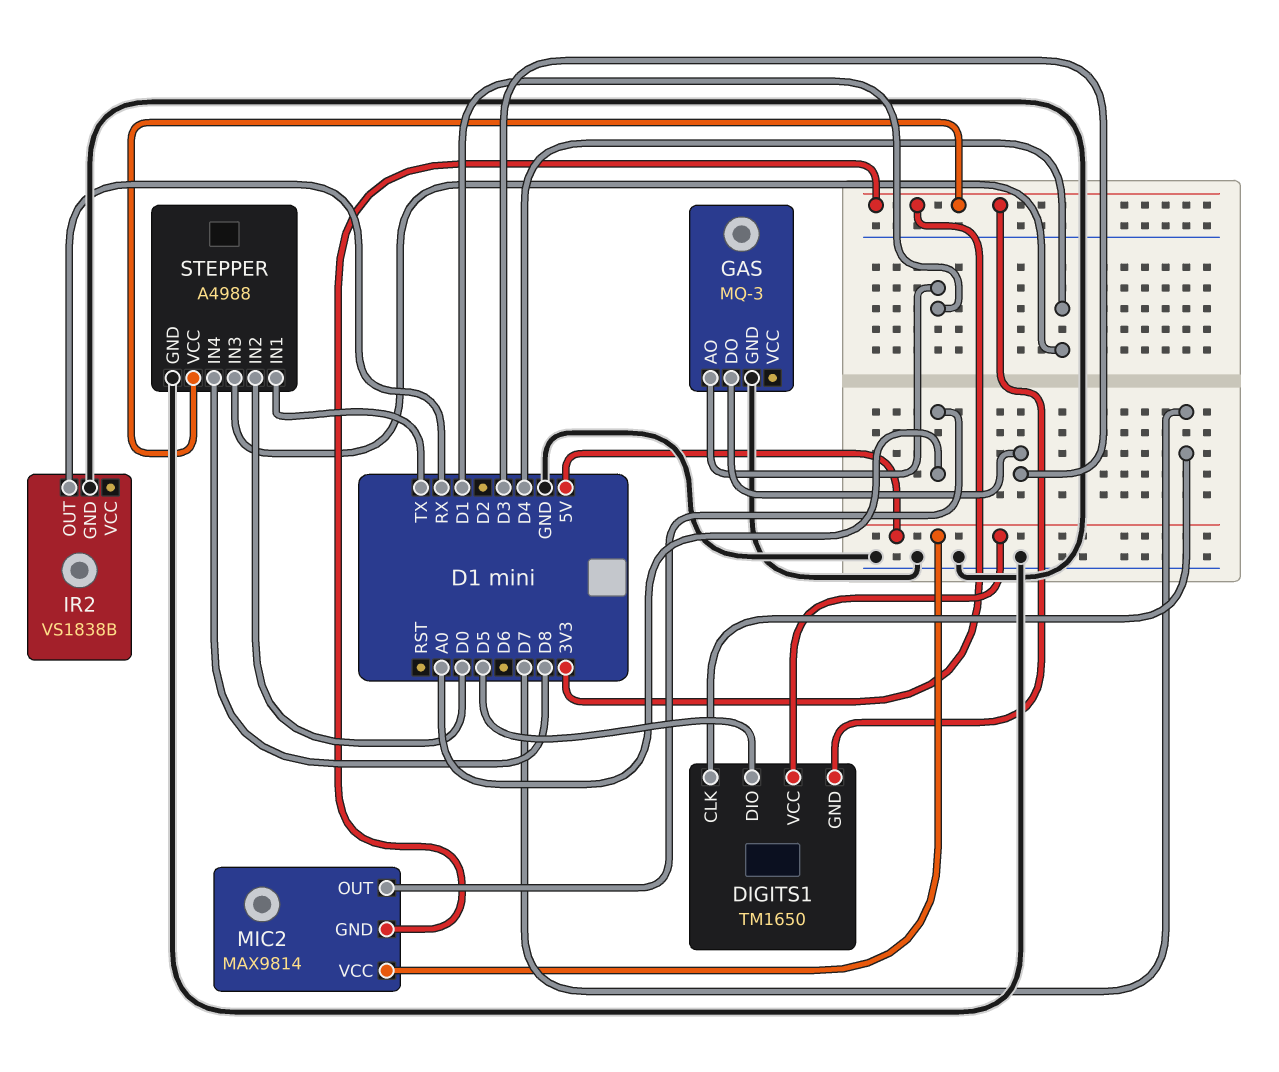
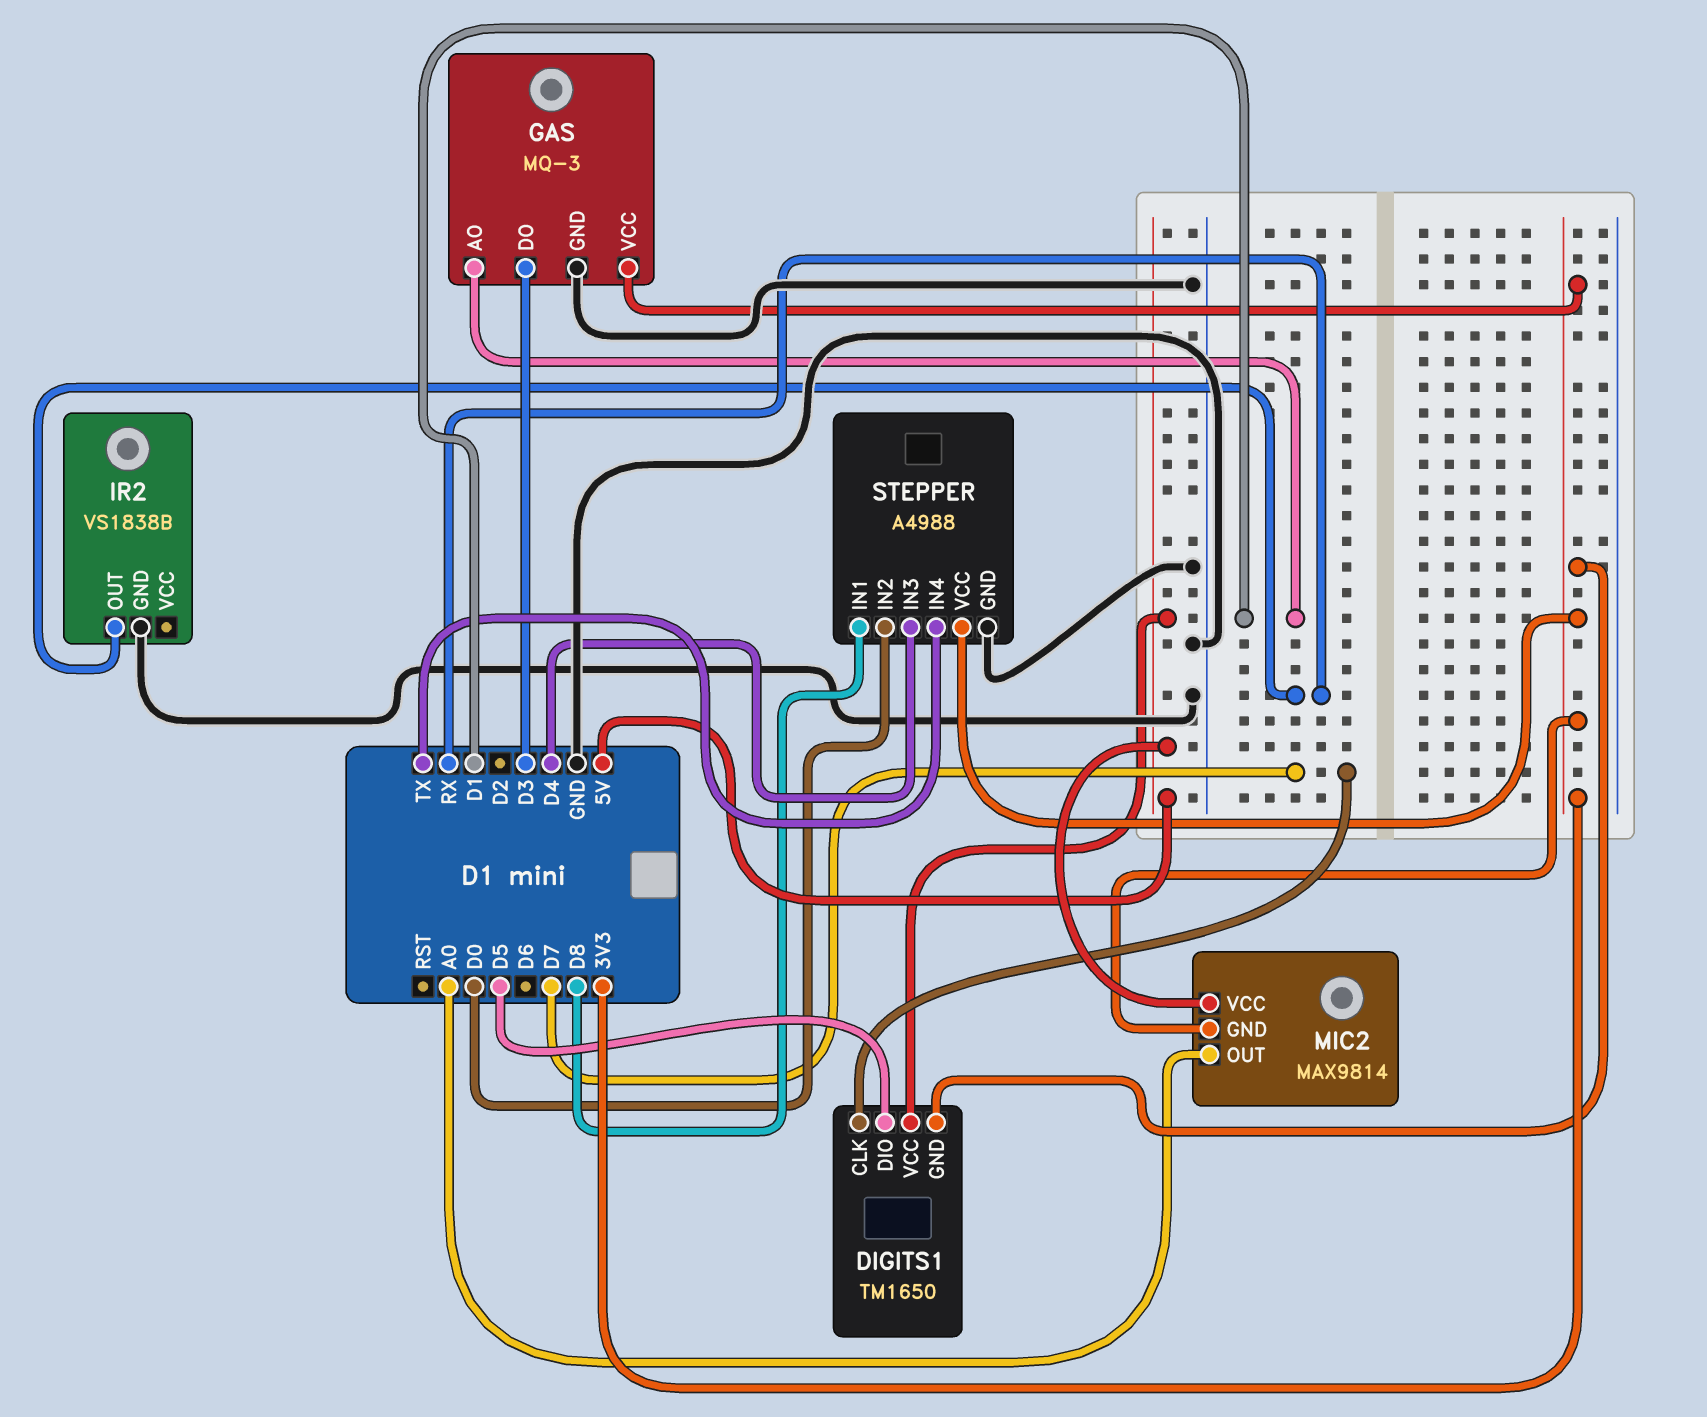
GAS pin VCC: none -> 3V3
STEPPER pin IN1: TX -> D8
STEPPER pin IN4: D8 -> TX

